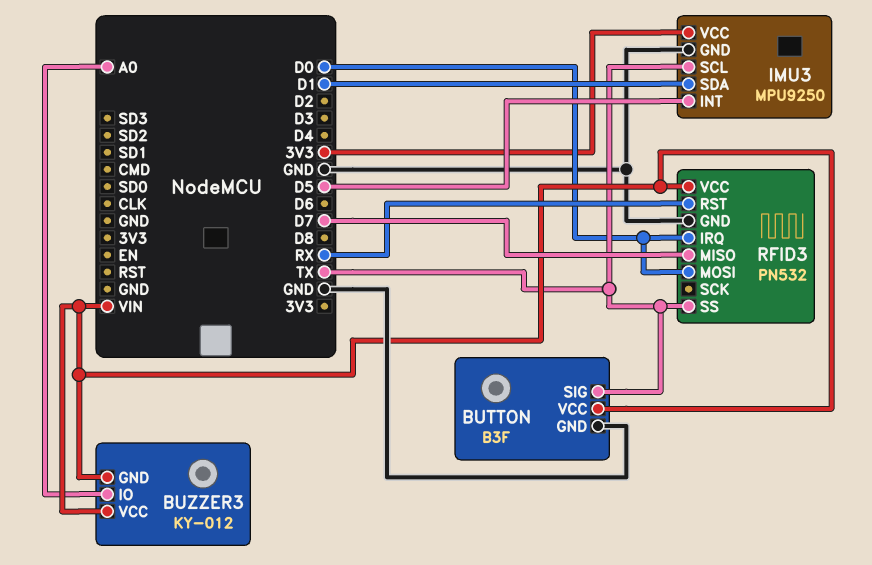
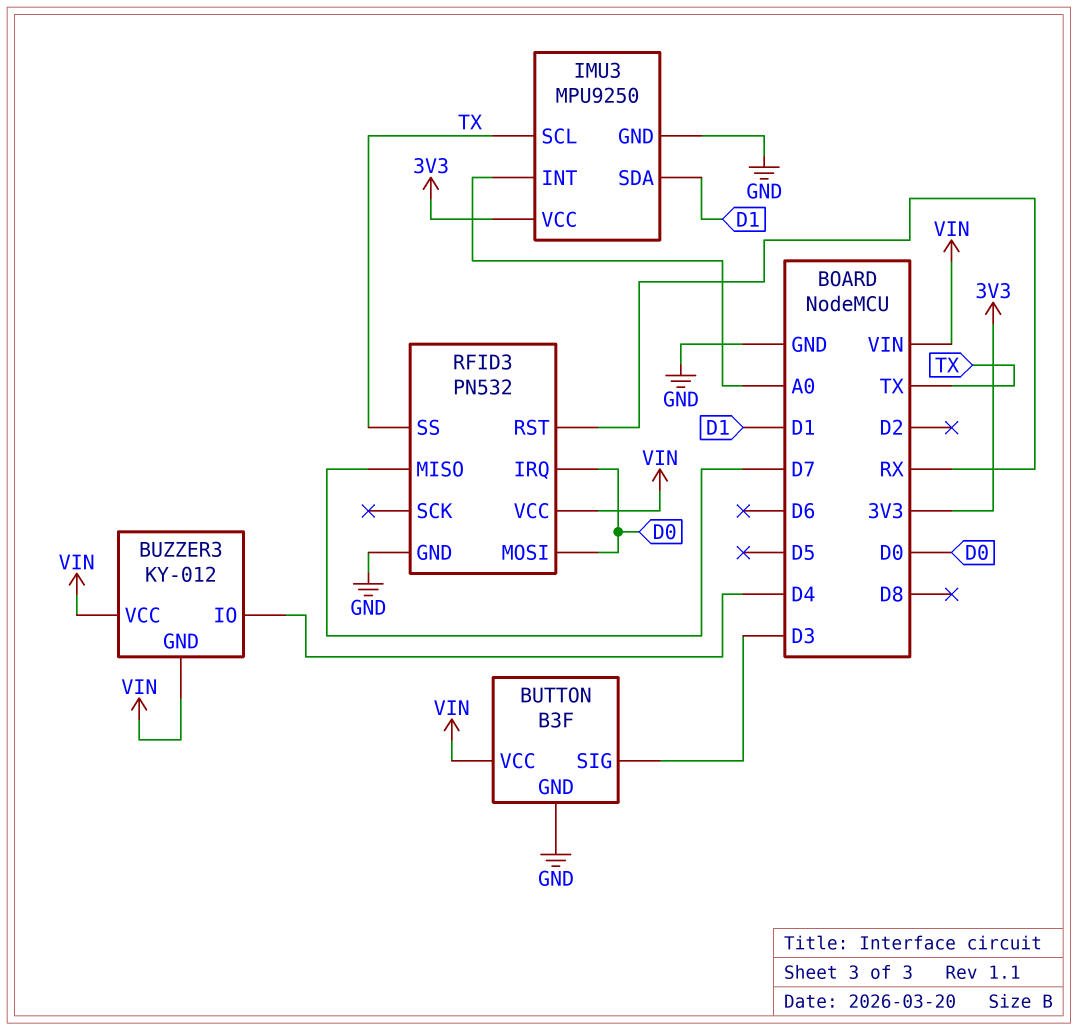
BUTTON pin SIG: TX -> D3
BUZZER3 pin IO: A0 -> D4
IMU3 pin INT: D5 -> A0

